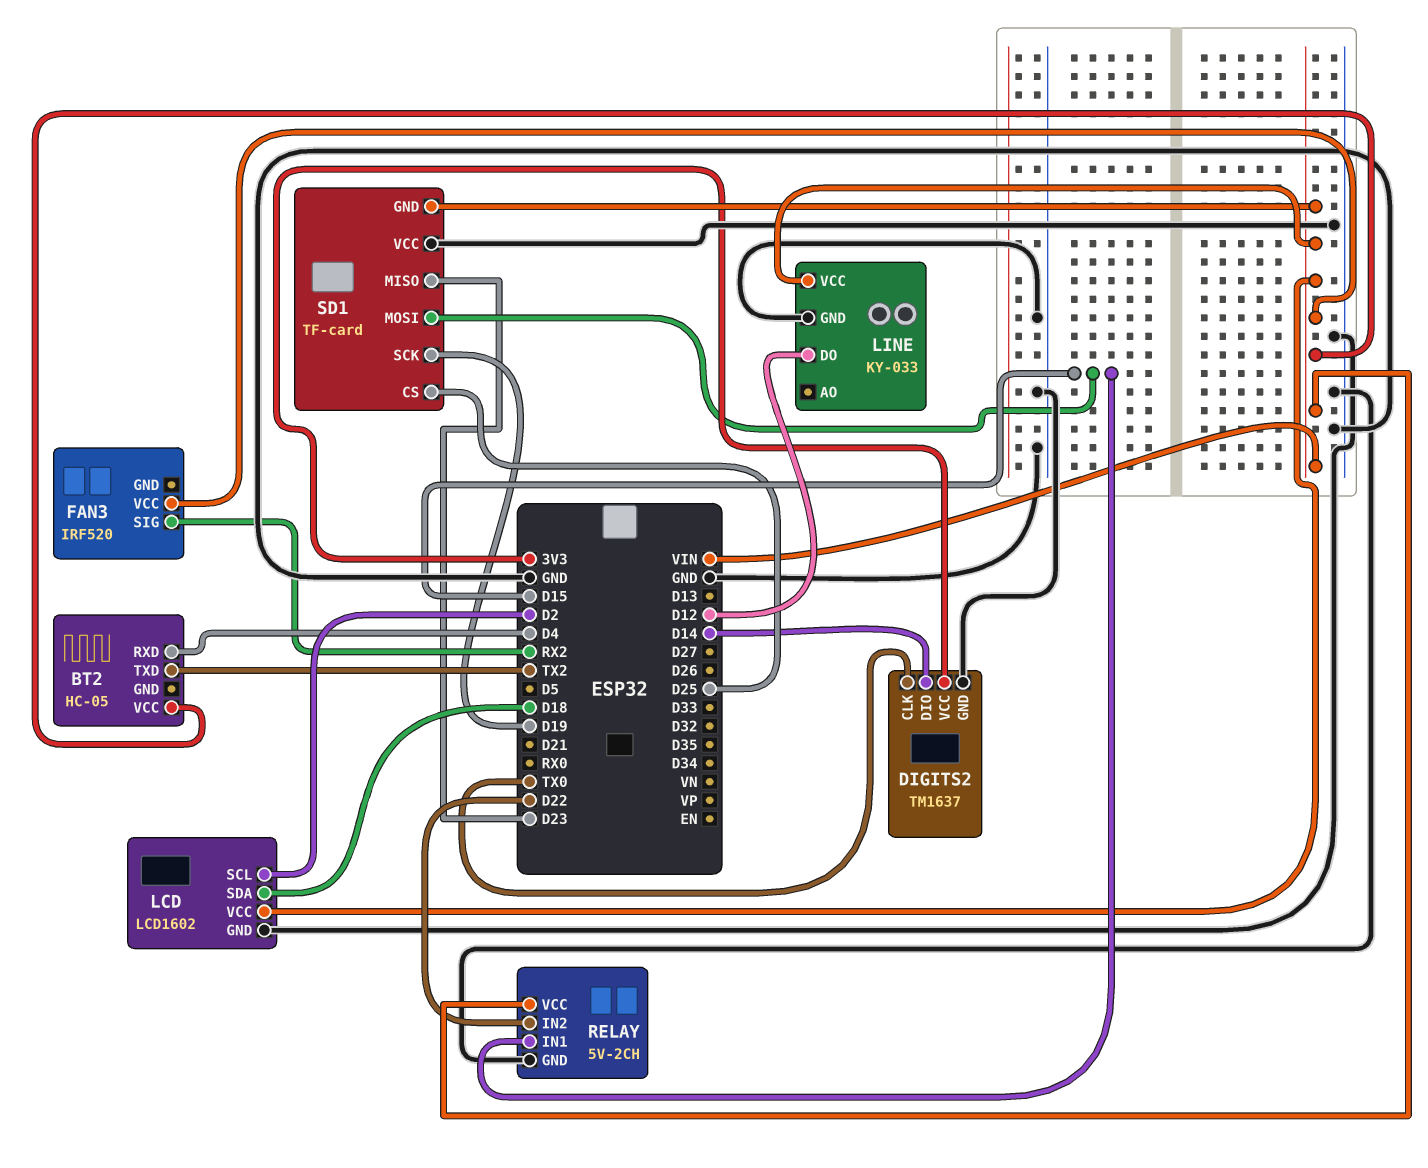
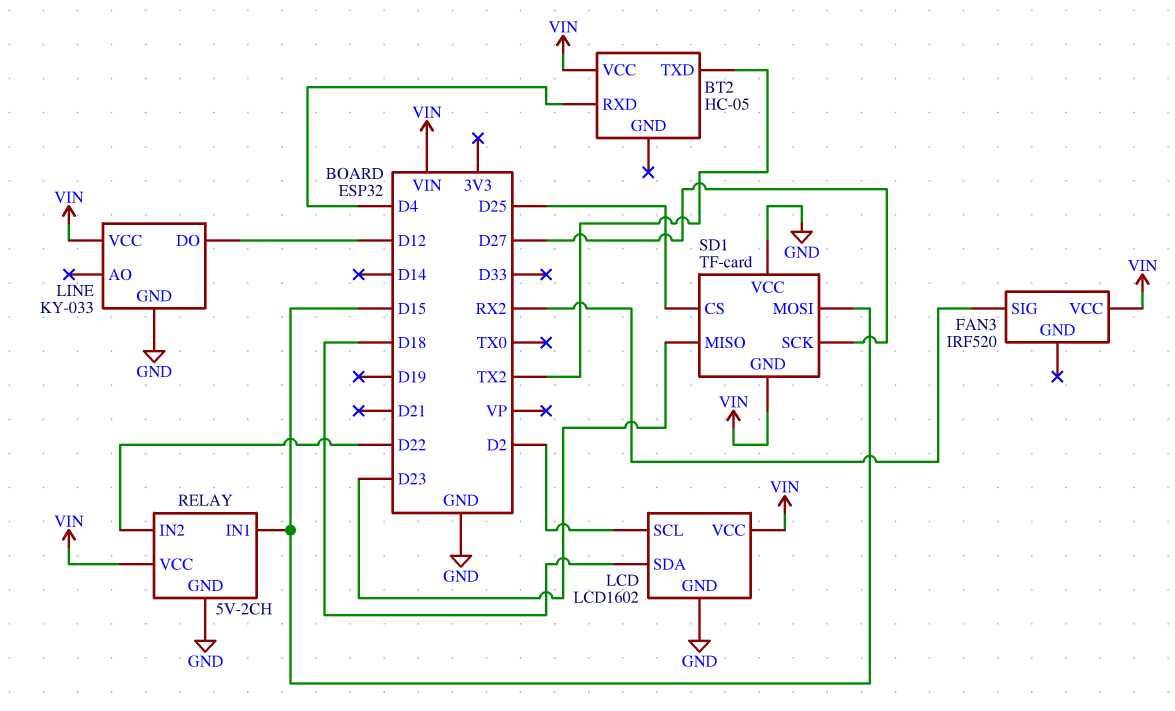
DIGITS2: TM1637 -> none
DIGITS2 pin CLK: TX0 -> none
DIGITS2 pin DIO: D14 -> none
DIGITS2 pin GND: GND -> none
DIGITS2 pin VCC: 3V3 -> none
SD1 pin SCK: D19 -> D27

